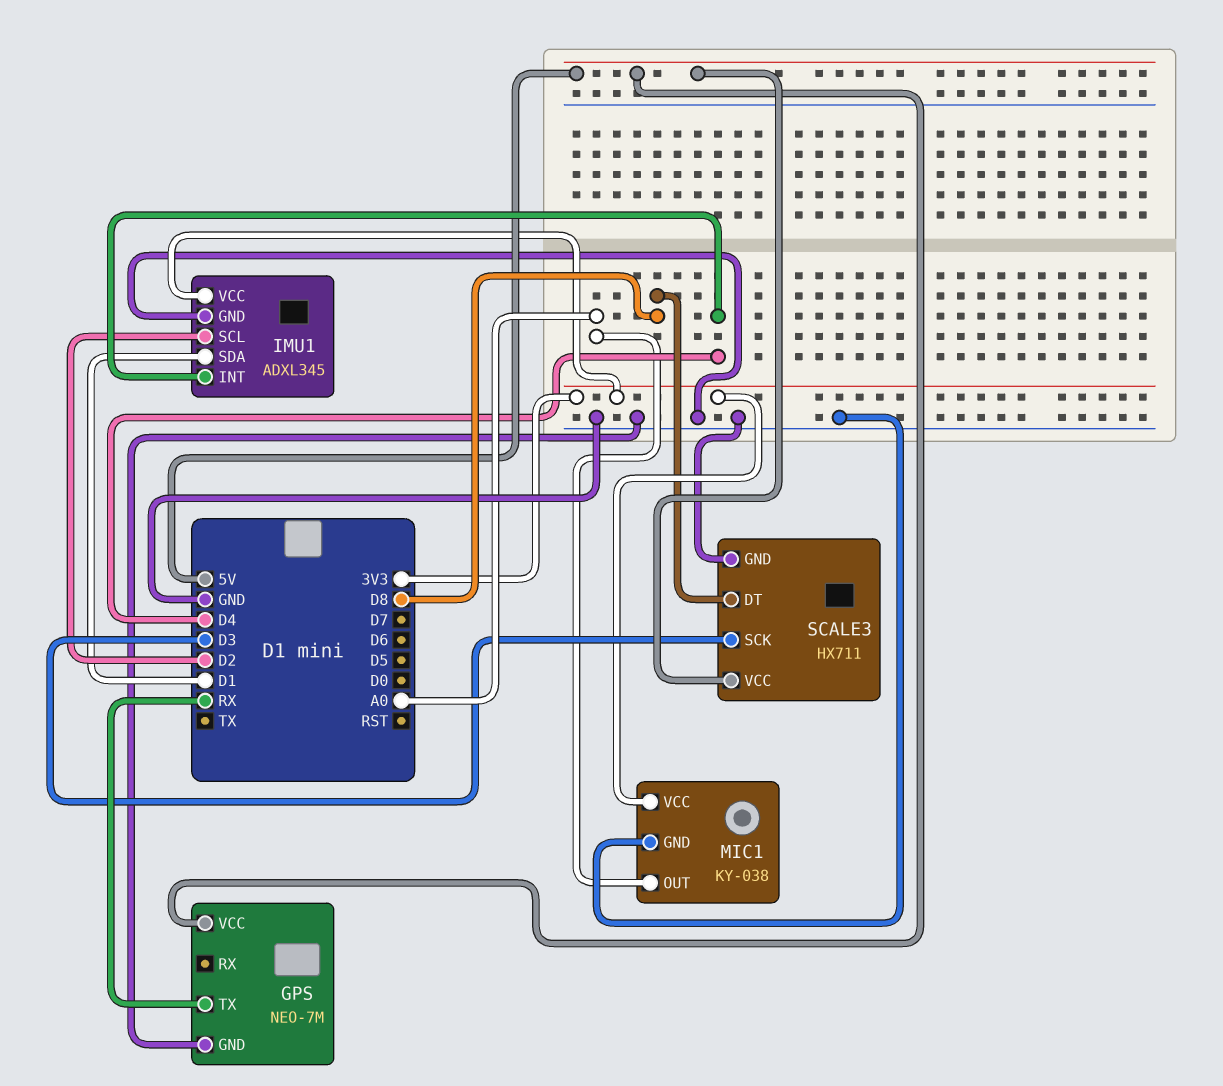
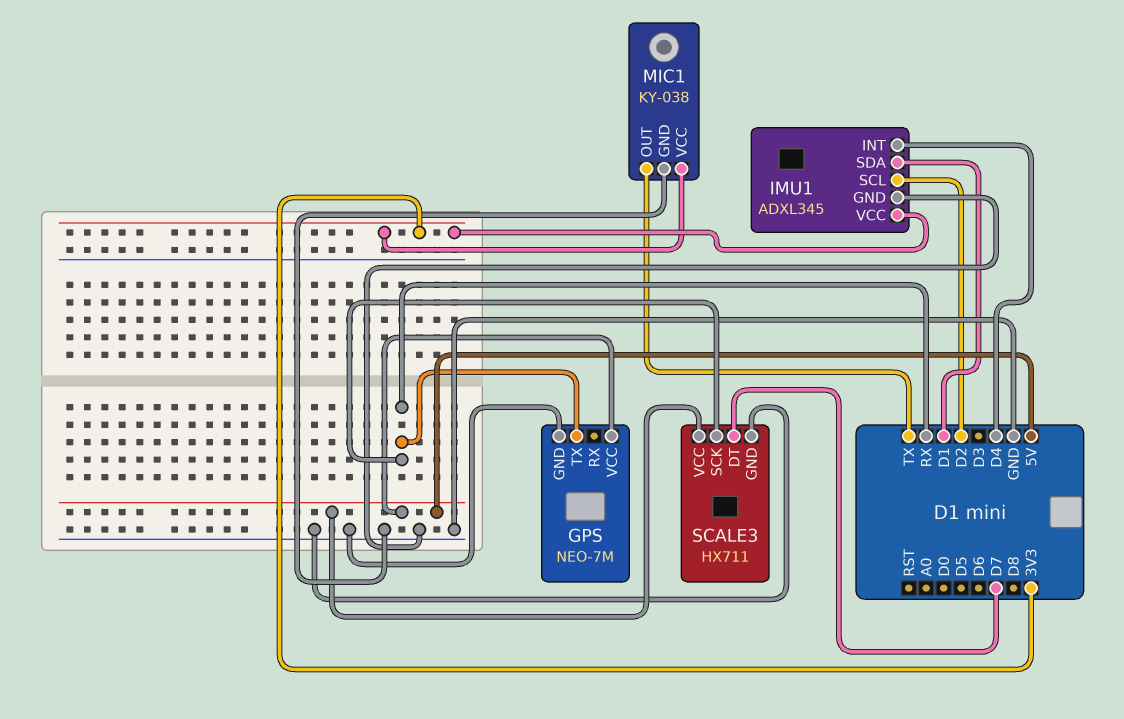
MIC1 pin OUT: A0 -> TX
SCALE3 pin DT: D8 -> D7
SCALE3 pin SCK: D3 -> RX

